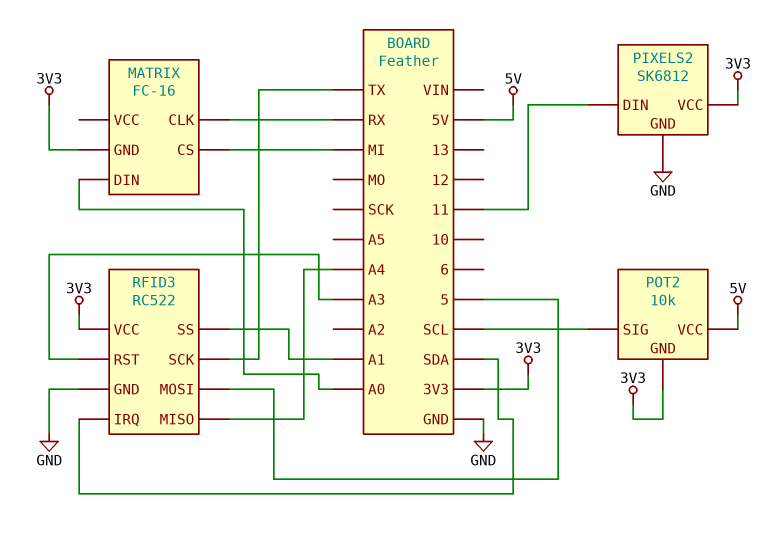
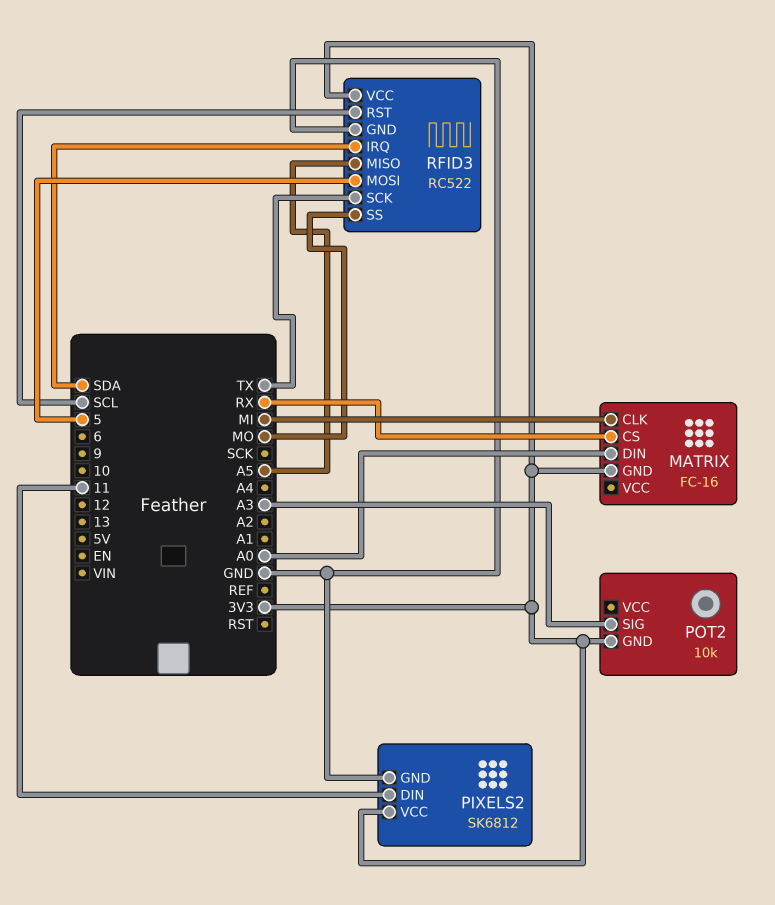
MATRIX pin CLK: RX -> MI
MATRIX pin CS: MI -> RX
POT2 pin SIG: SCL -> A3
POT2 pin VCC: 5V -> none
RFID3 pin MISO: A4 -> A5
RFID3 pin RST: A3 -> SCL
RFID3 pin SS: A1 -> MO

